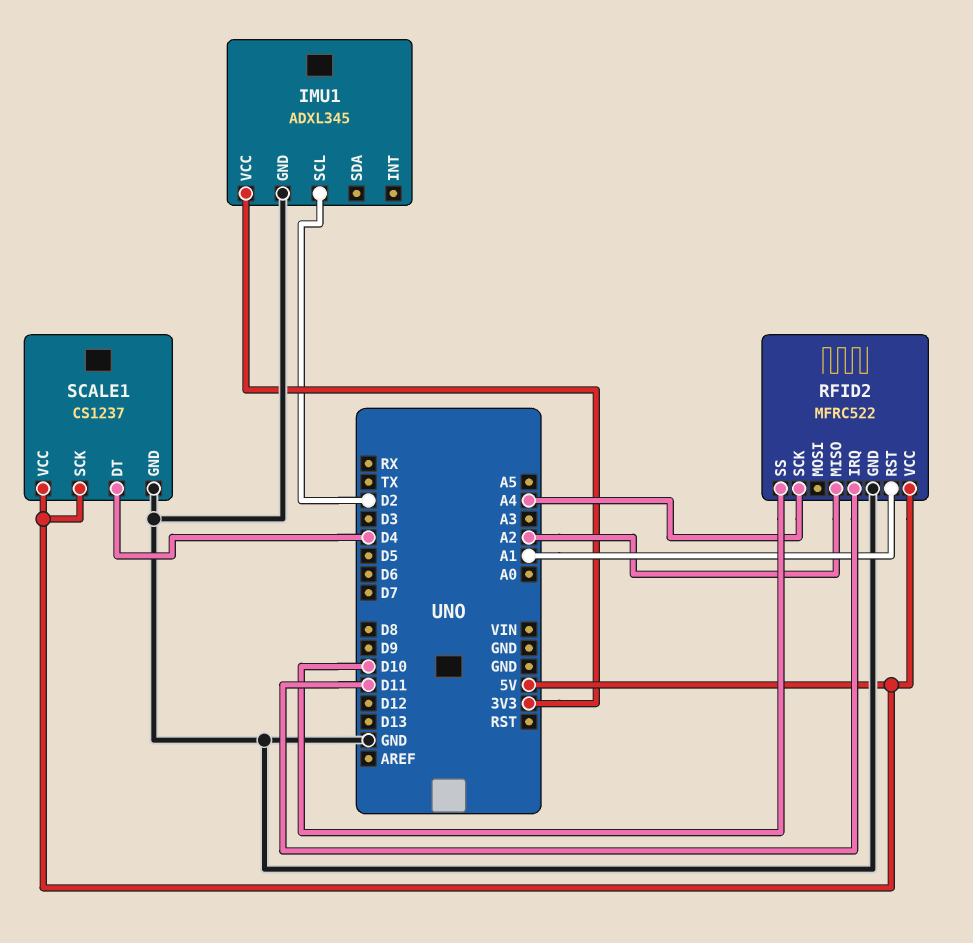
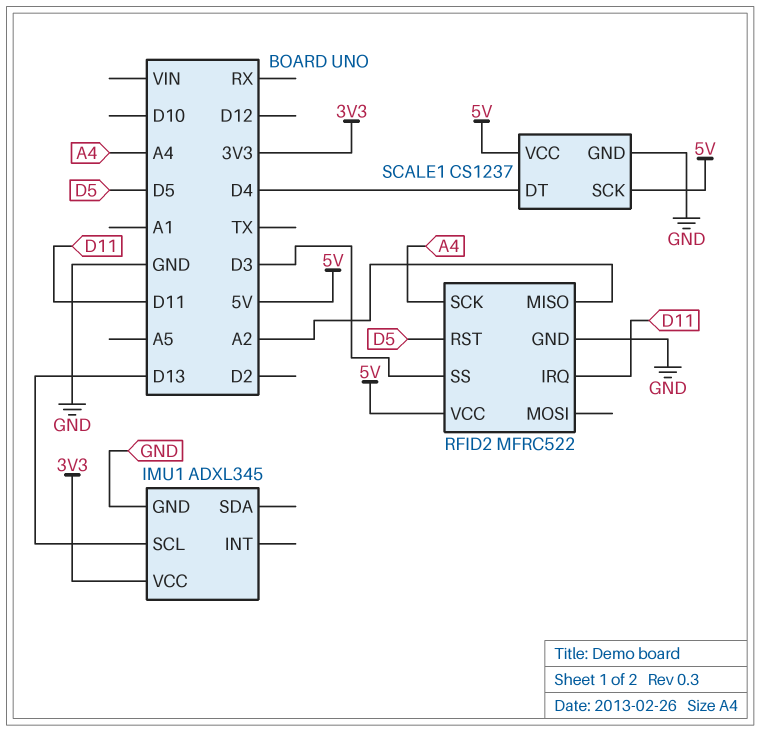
IMU1 pin SCL: D2 -> D13
RFID2 pin RST: A1 -> D5
RFID2 pin SS: D10 -> D3

